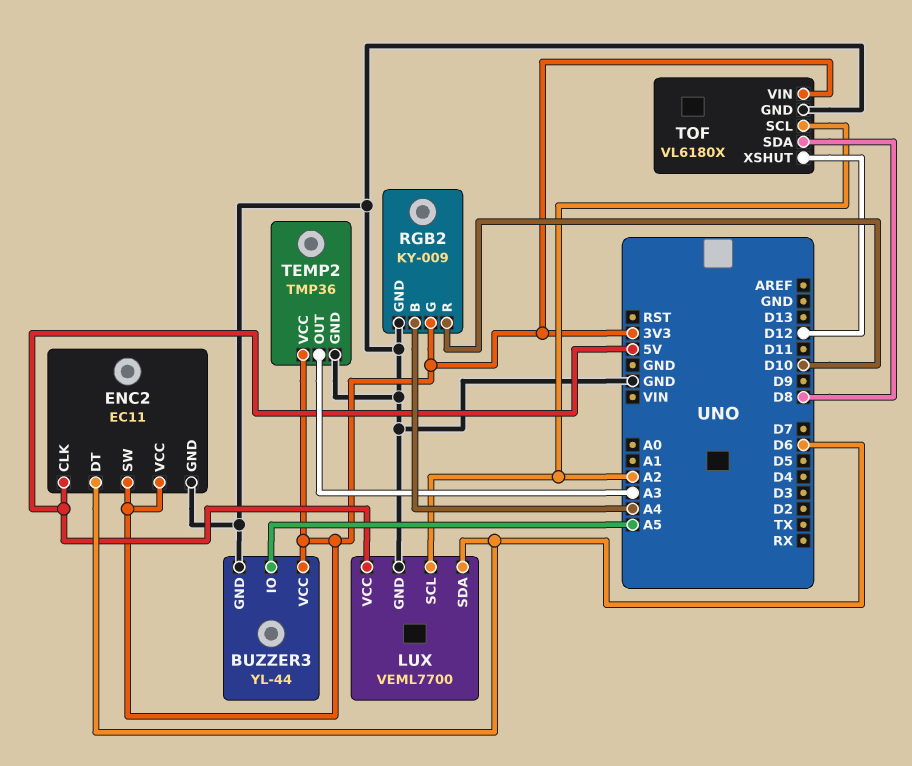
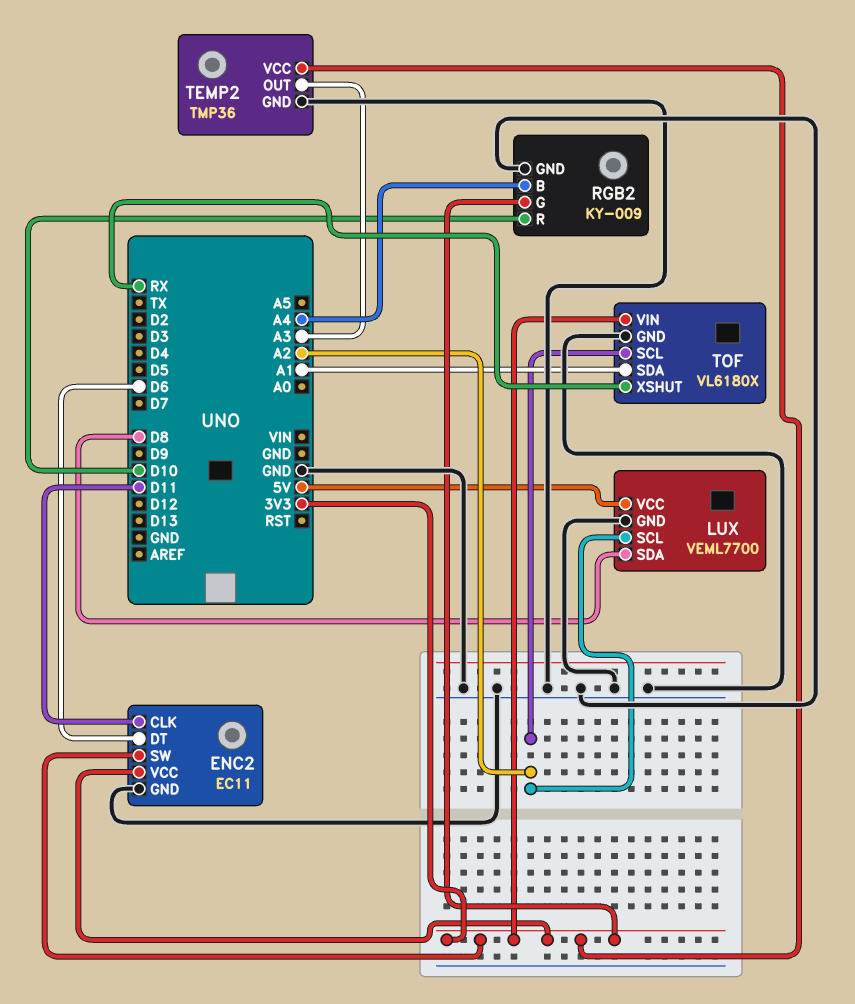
BUZZER3: YL-44 -> none
BUZZER3 pin GND: GND -> none
BUZZER3 pin IO: A5 -> none
BUZZER3 pin VCC: 3V3 -> none
ENC2 pin CLK: 5V -> D11
LUX pin SDA: D6 -> D8
TOF pin SDA: D8 -> A1
TOF pin XSHUT: D12 -> RX

